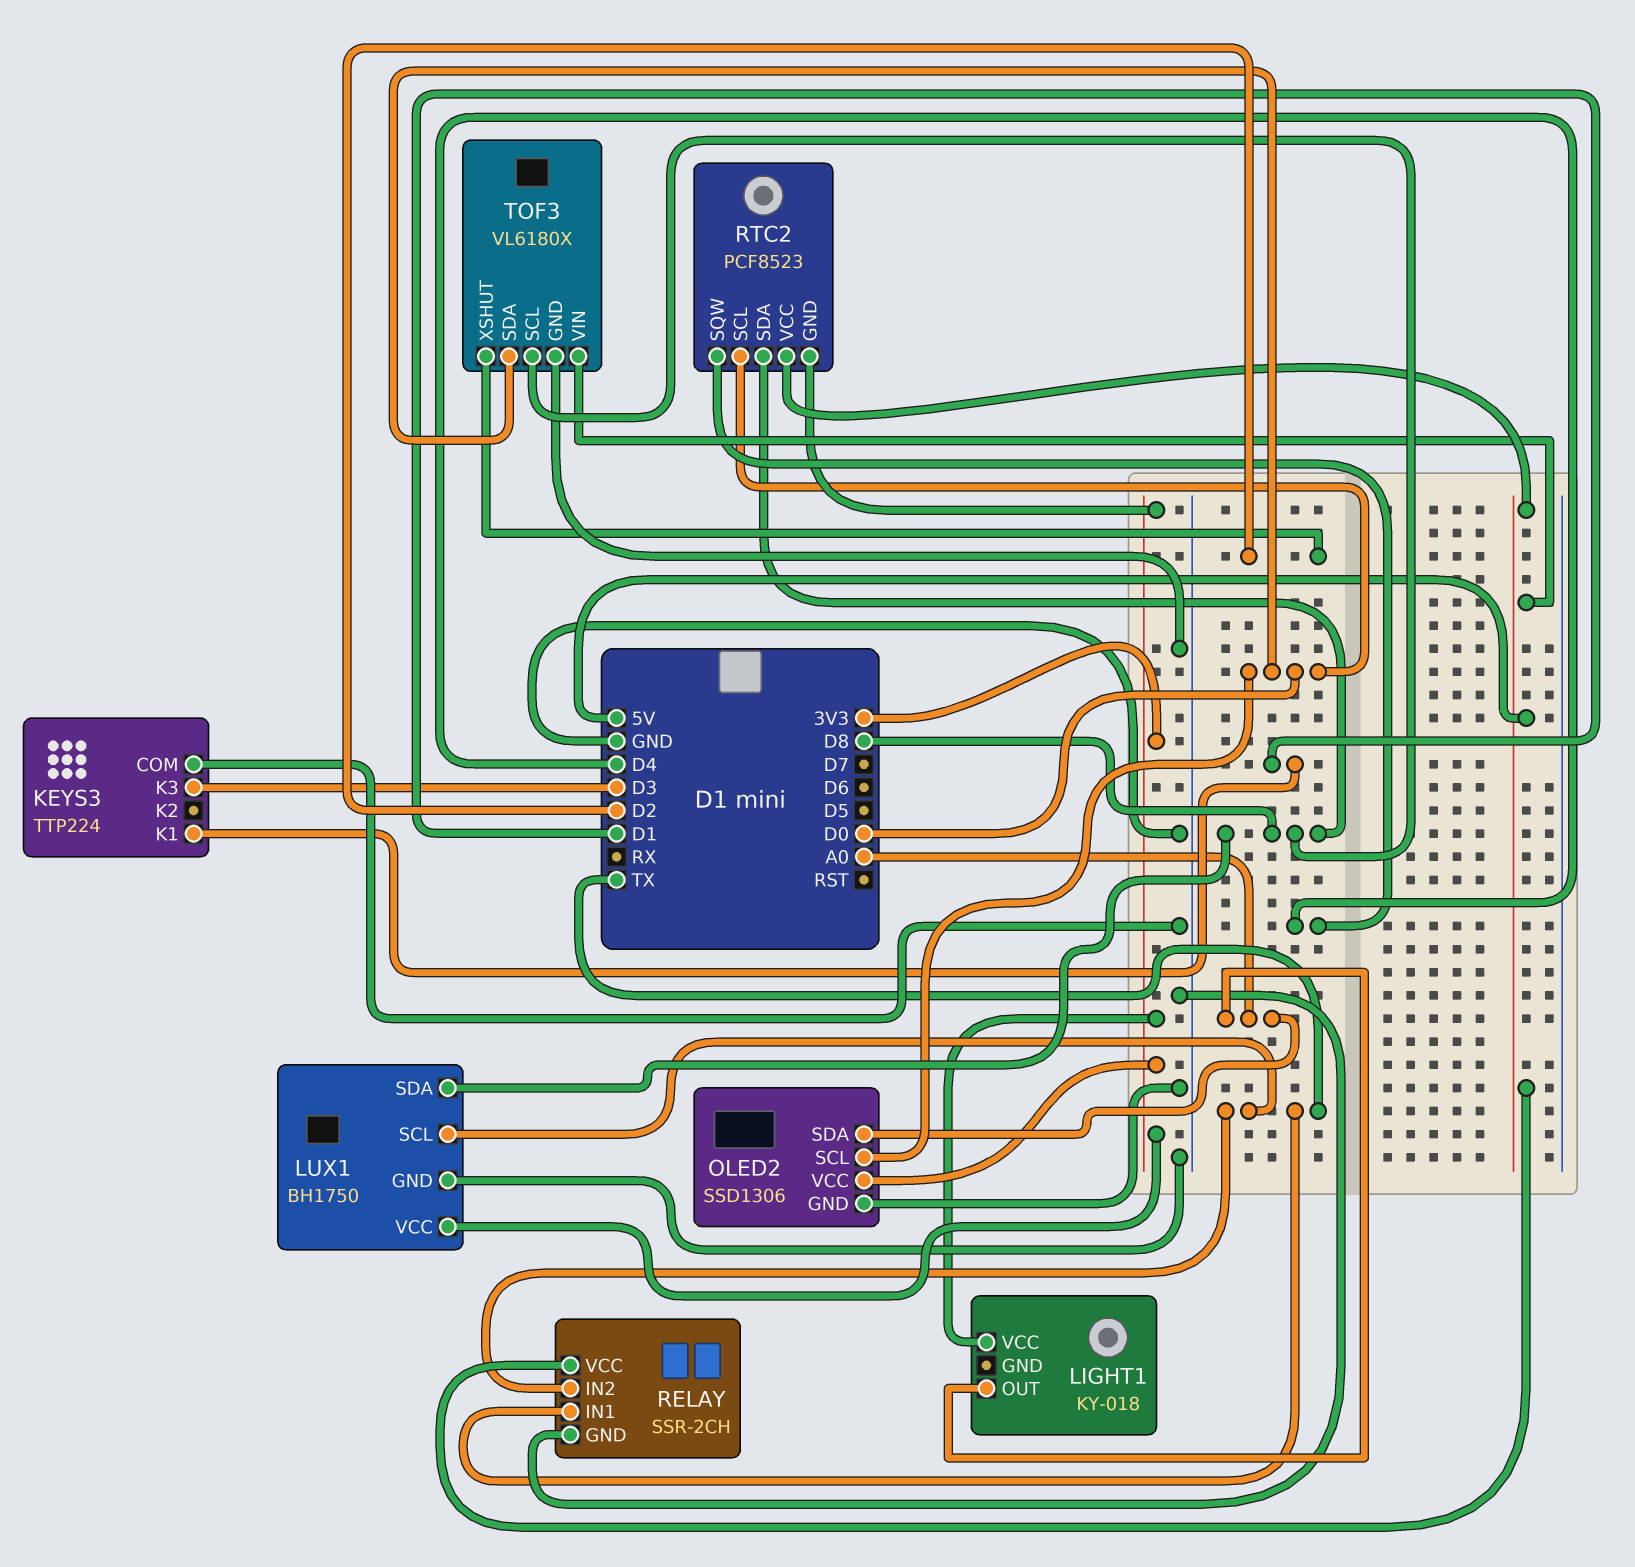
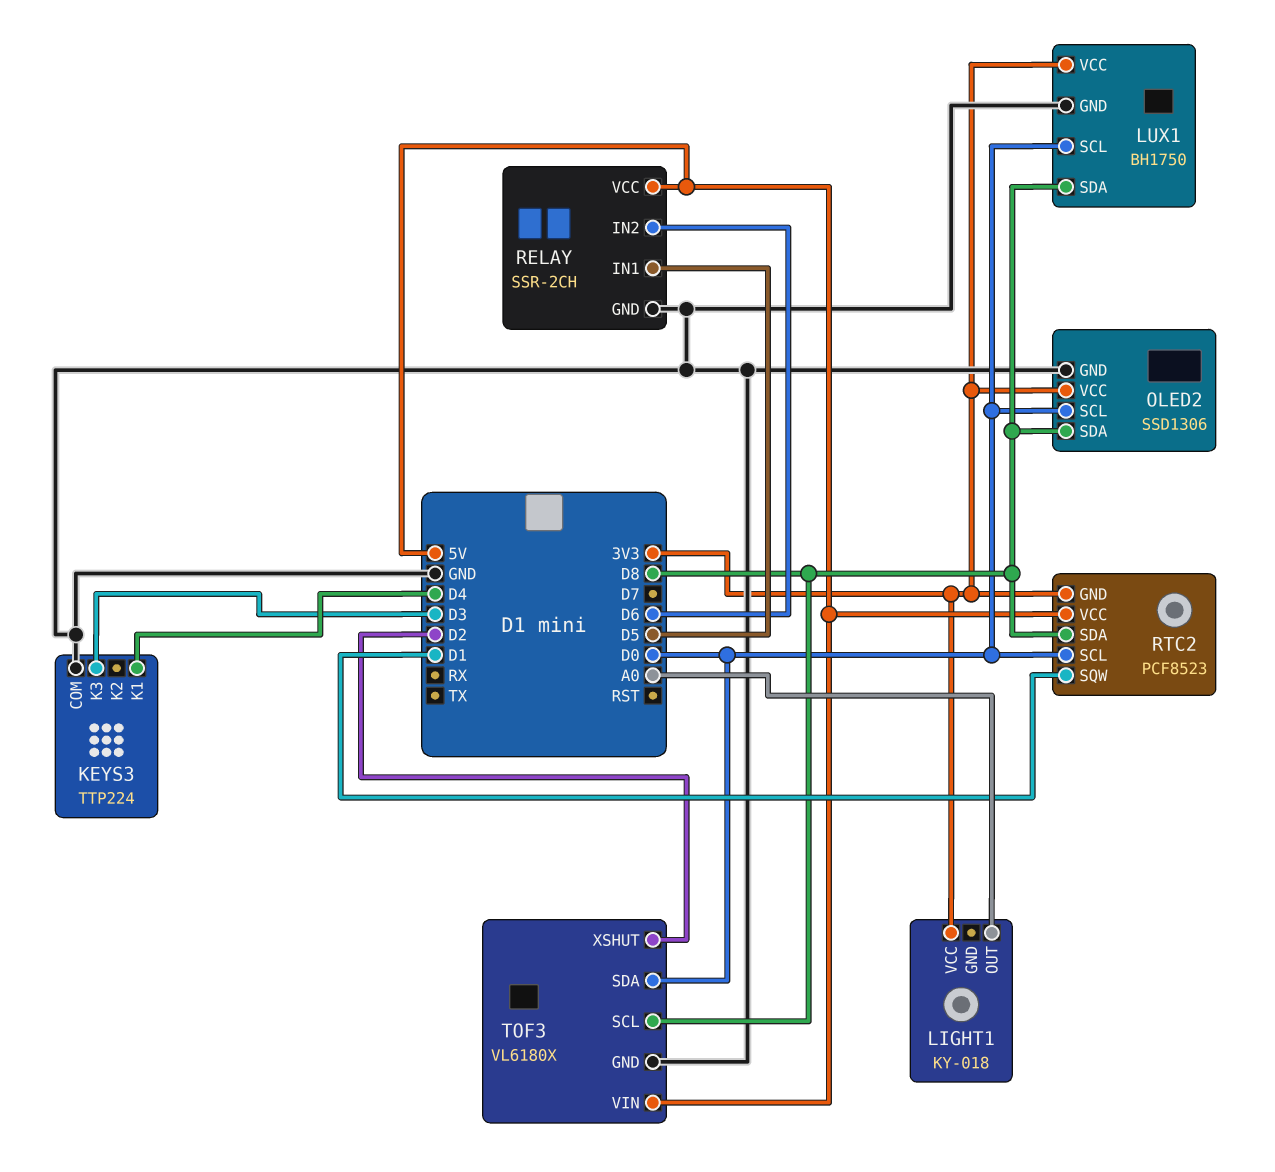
KEYS3 pin K1: D1 -> D4
LUX1 pin SCL: TX -> D0
OLED2 pin SDA: A0 -> D8
RELAY pin IN1: TX -> D5
RELAY pin IN2: TX -> D6
RTC2 pin SQW: D4 -> D1

